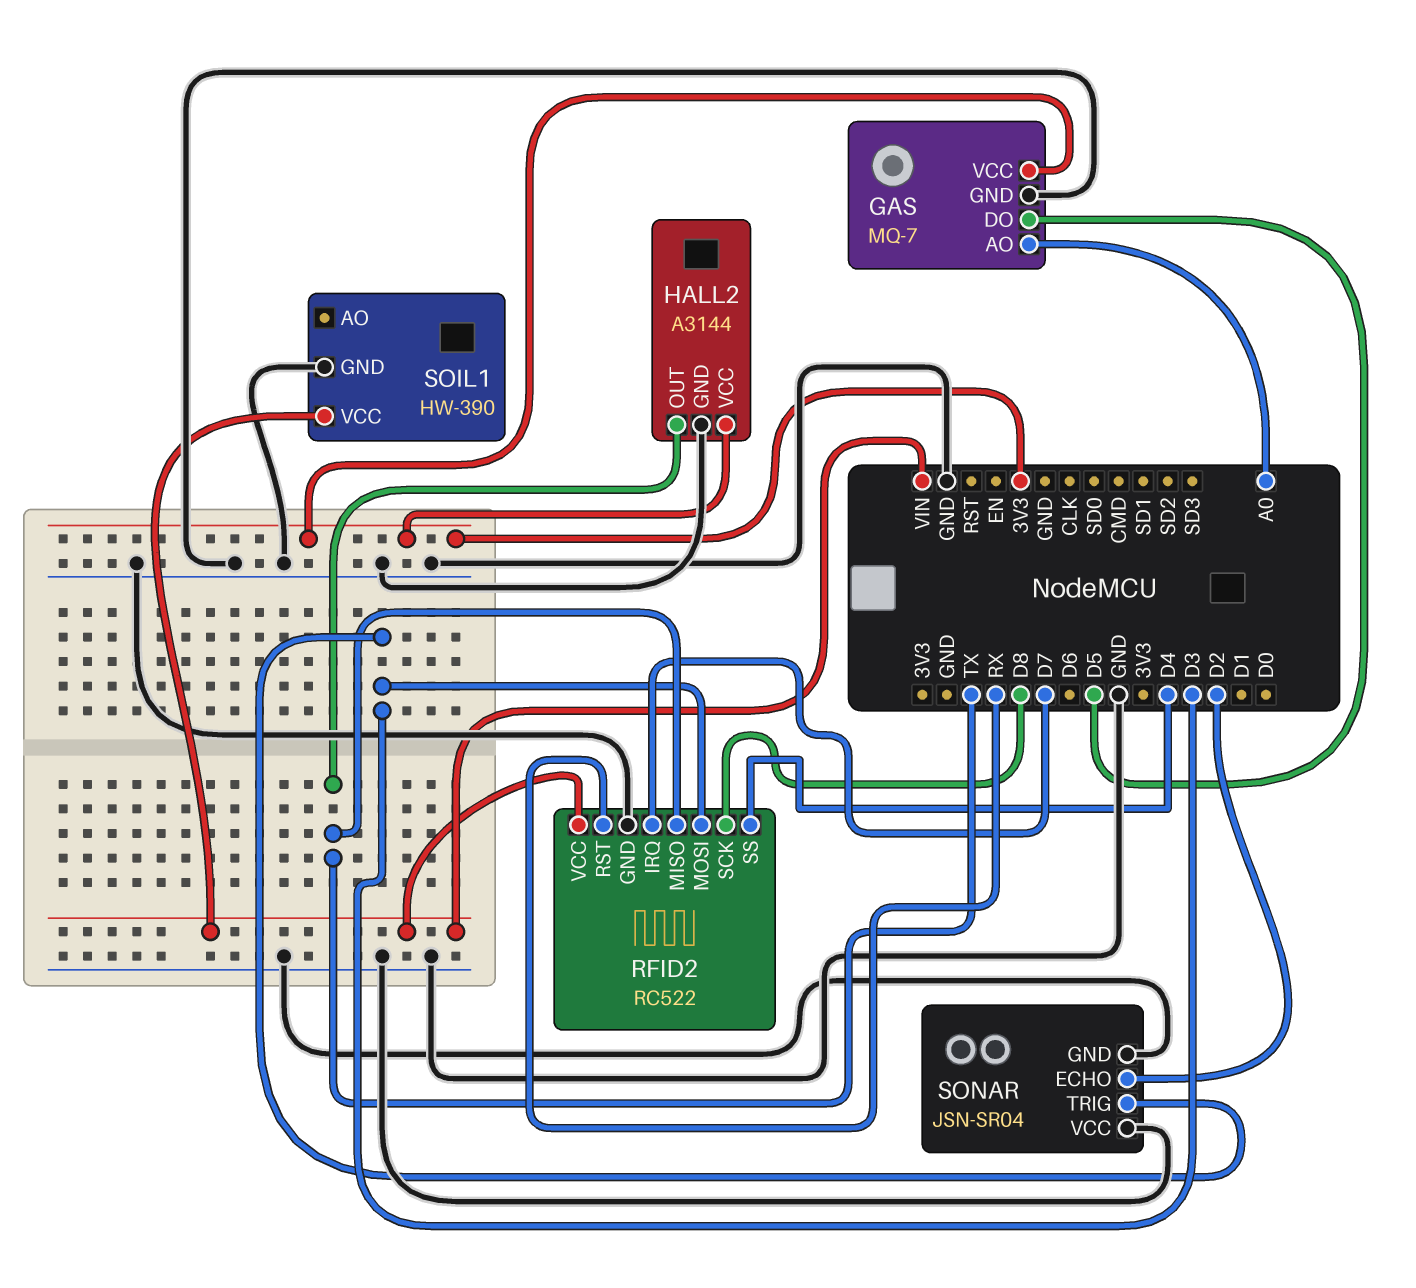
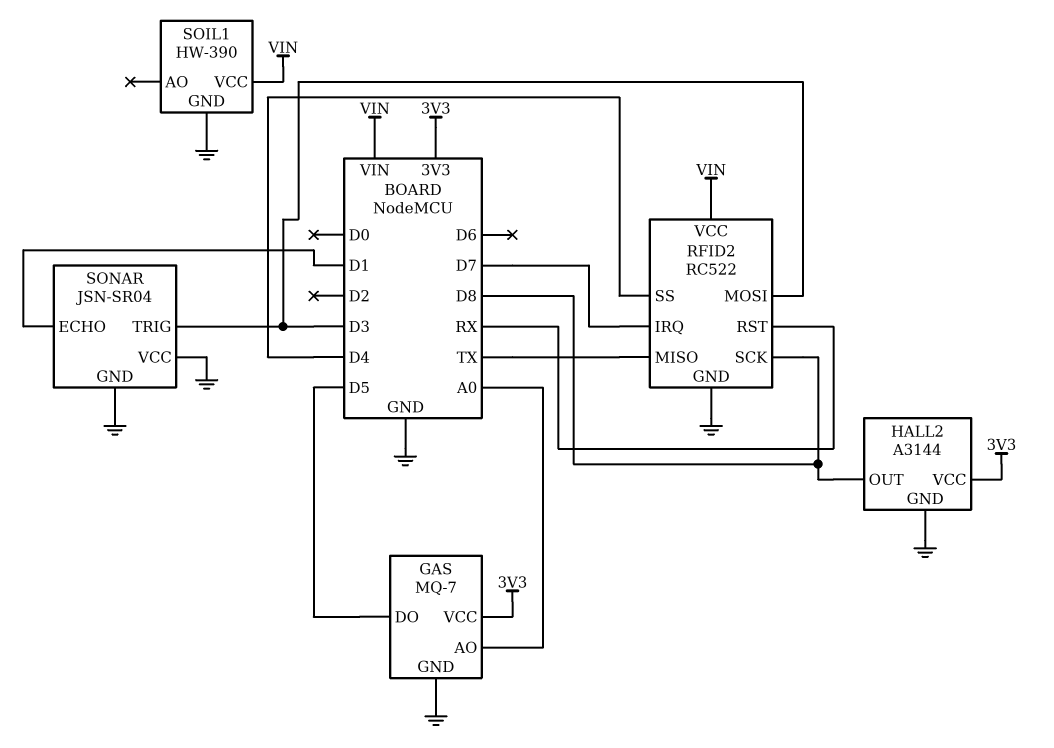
HALL2 pin OUT: TX -> D8
SONAR pin ECHO: D2 -> D1

